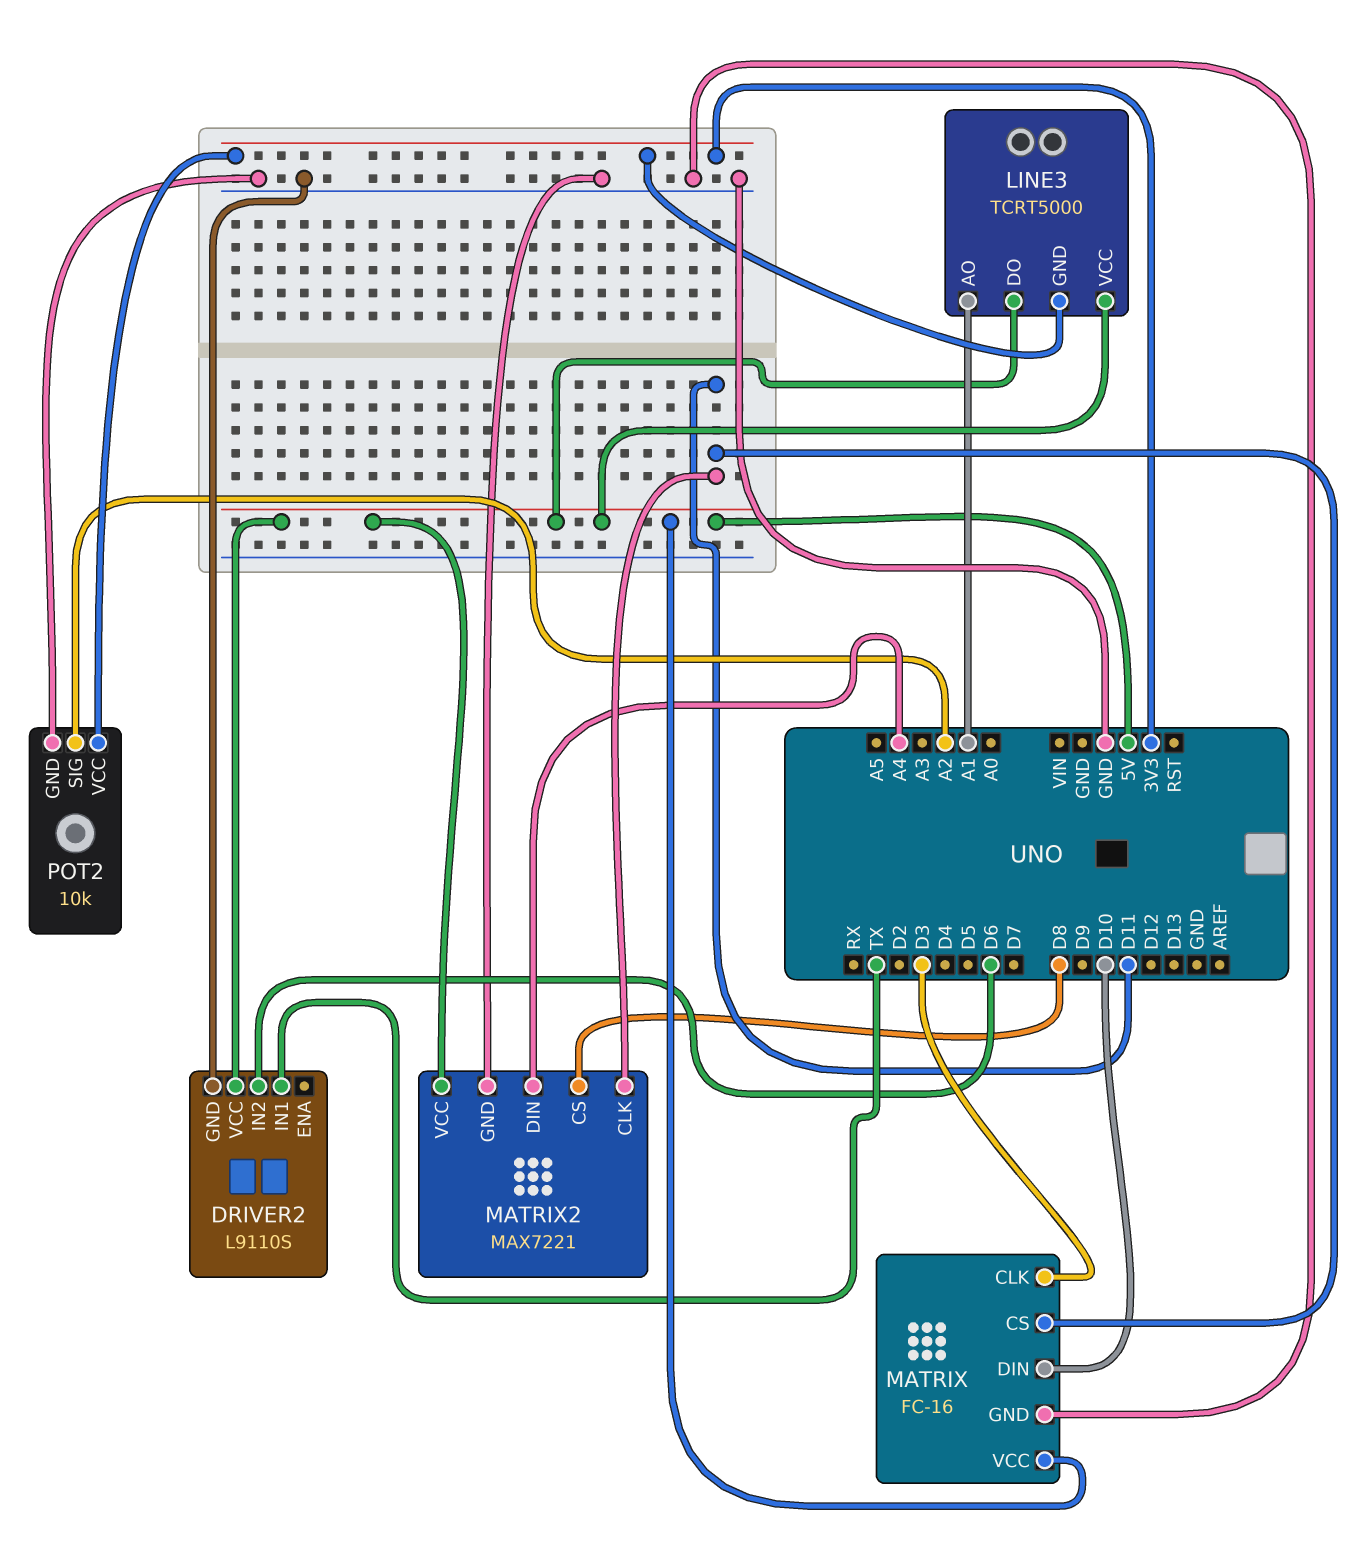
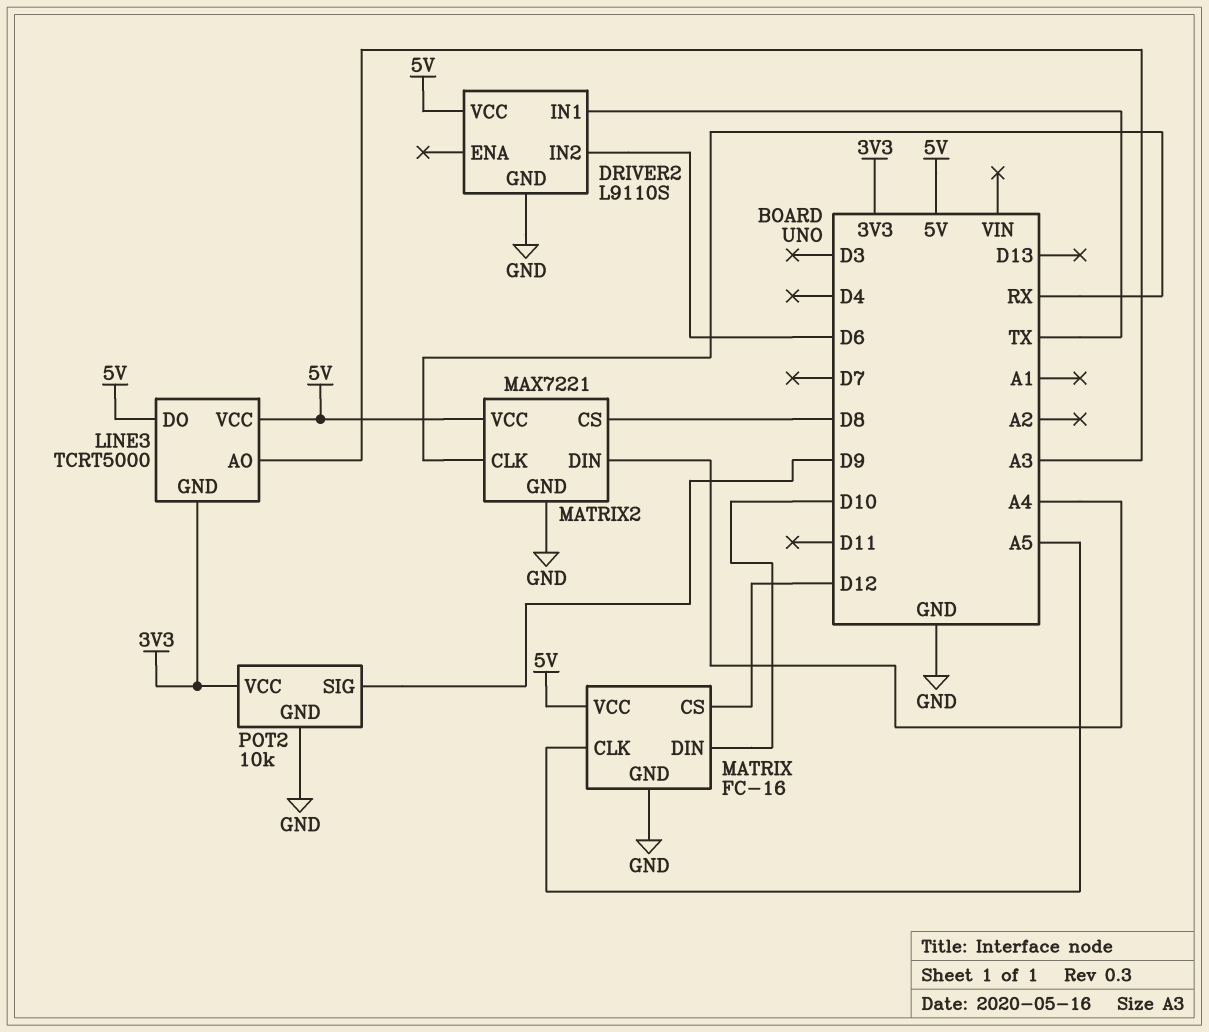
LINE3 pin AO: A1 -> A3
MATRIX pin CLK: D3 -> A5
MATRIX pin CS: D11 -> D12
MATRIX2 pin CLK: D11 -> RX
POT2 pin SIG: A2 -> D9

